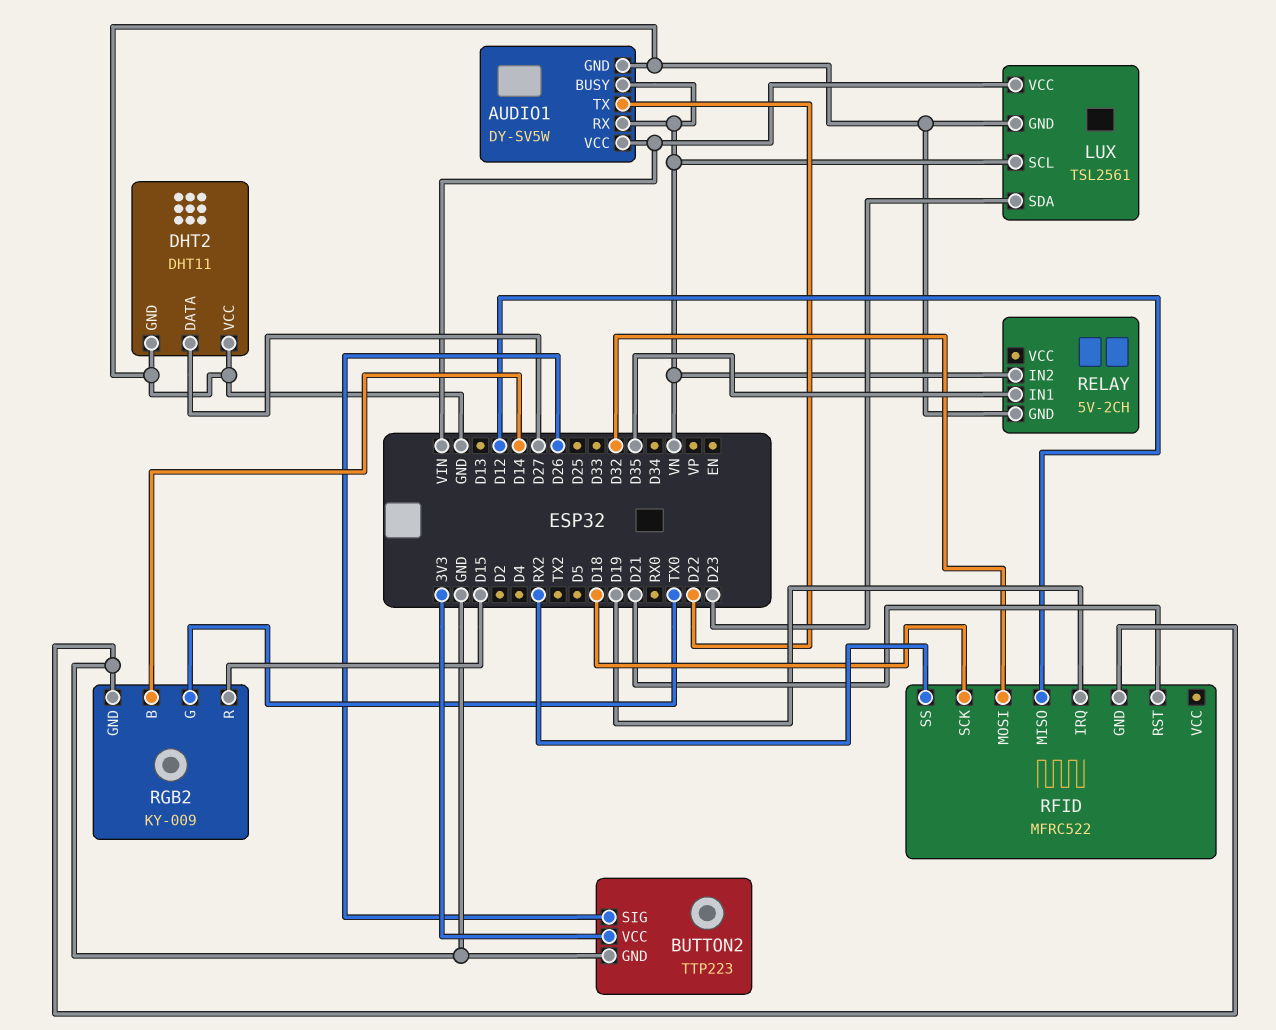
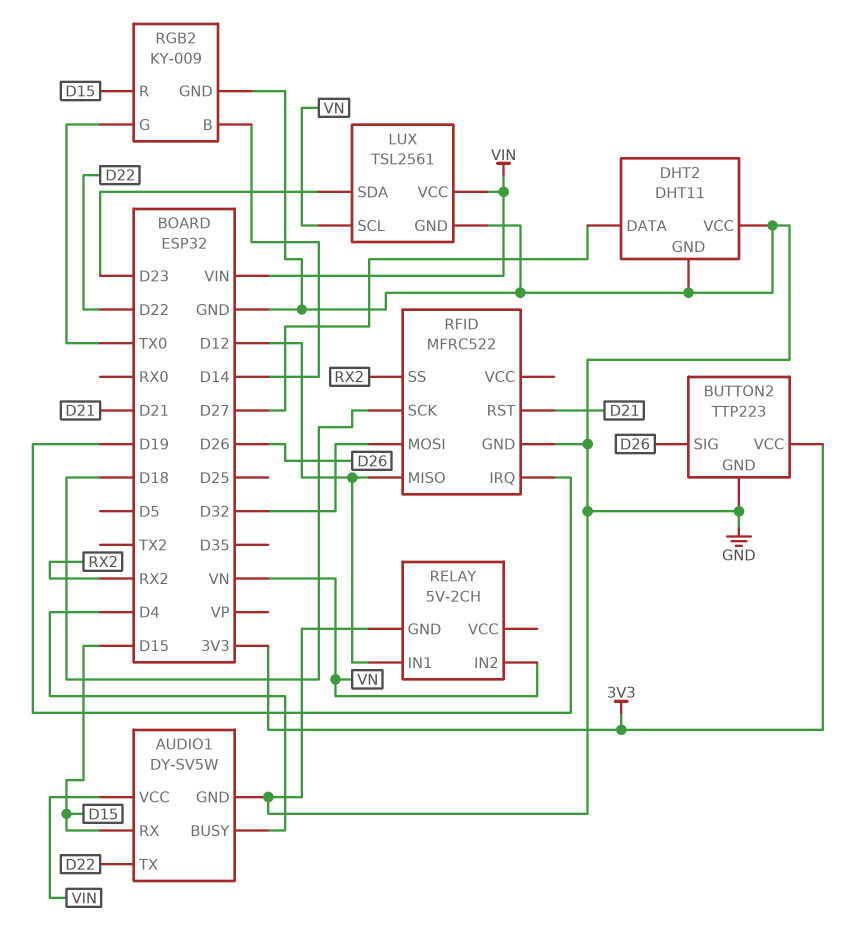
AUDIO1 pin BUSY: VN -> D4
AUDIO1 pin RX: VN -> D15
RELAY pin IN1: D35 -> D12

